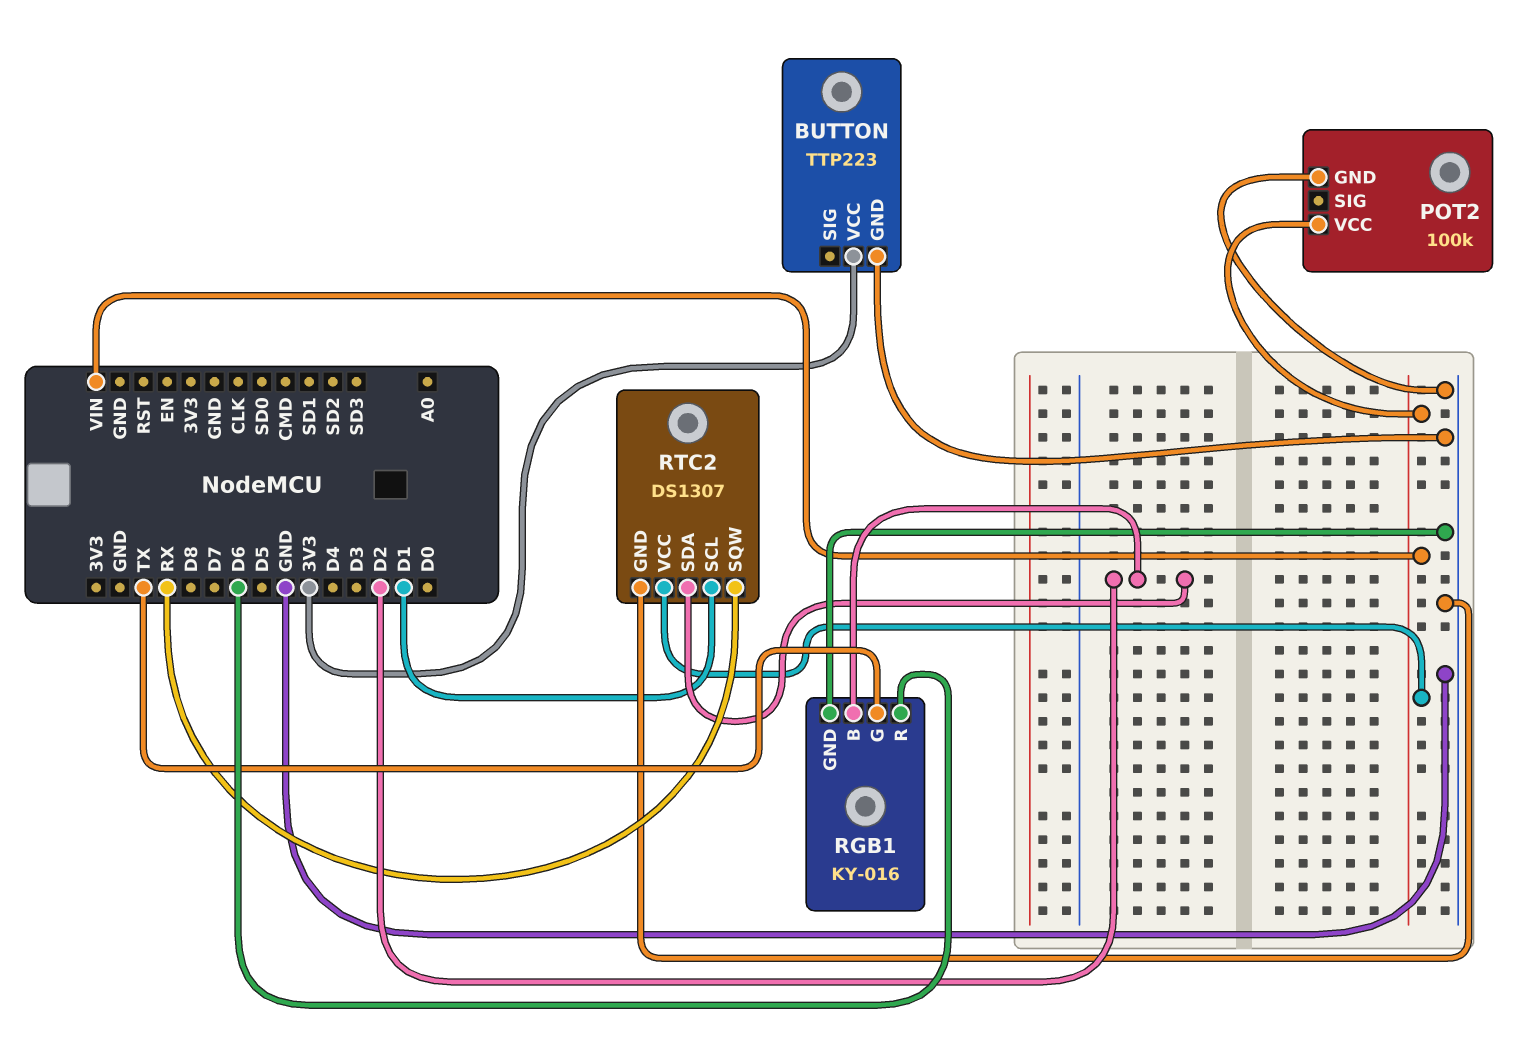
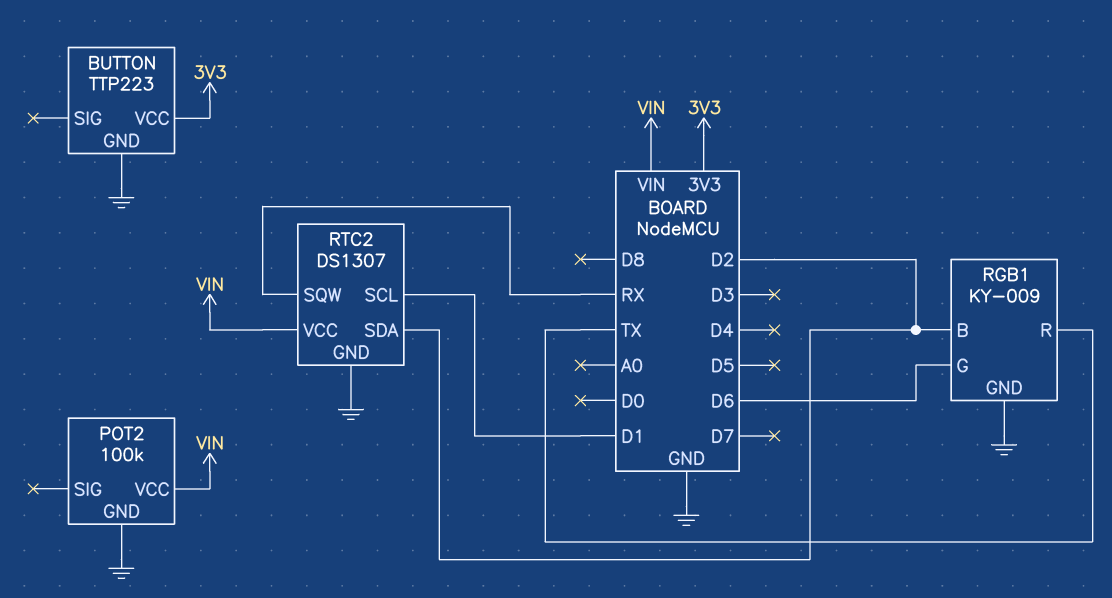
RGB1: KY-016 -> KY-009
RGB1 pin G: TX -> D6
RGB1 pin R: D6 -> TX

